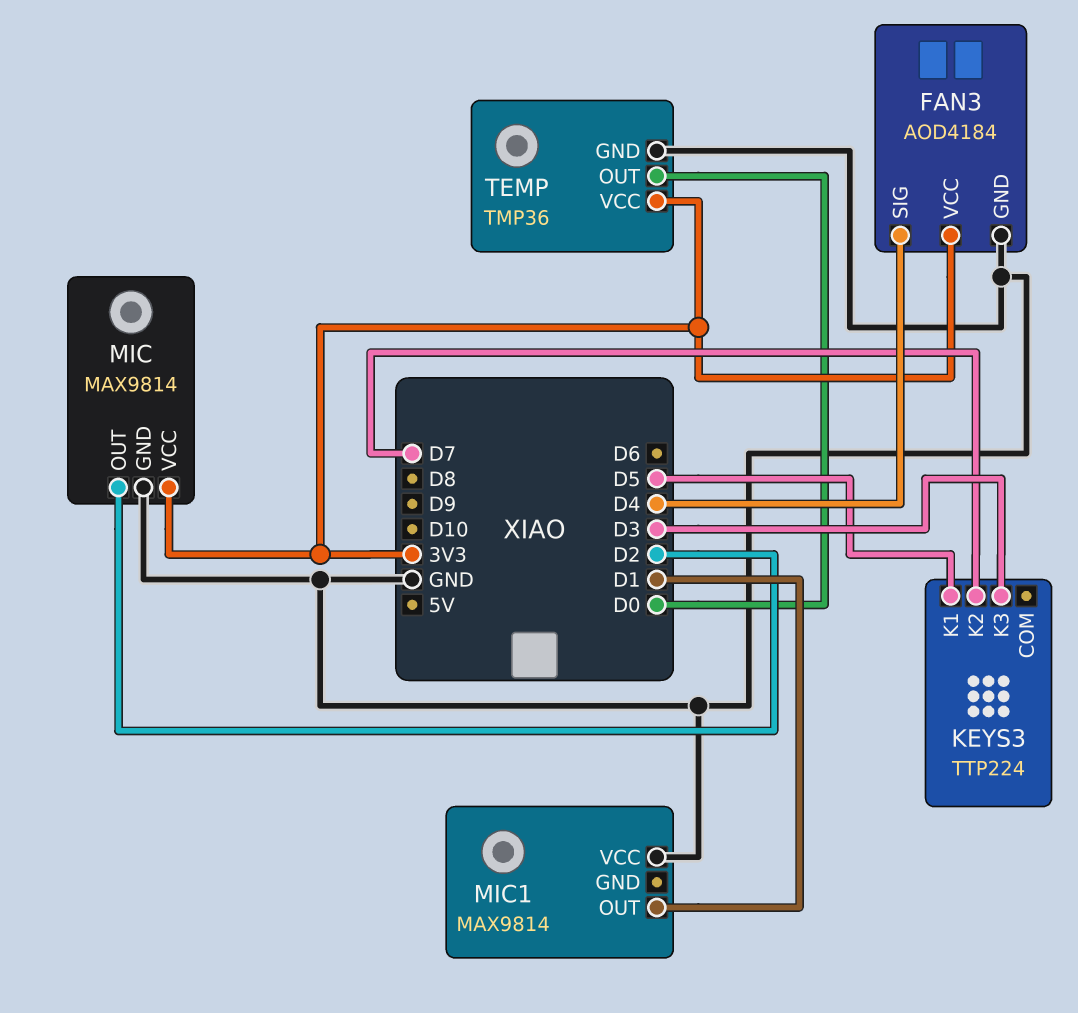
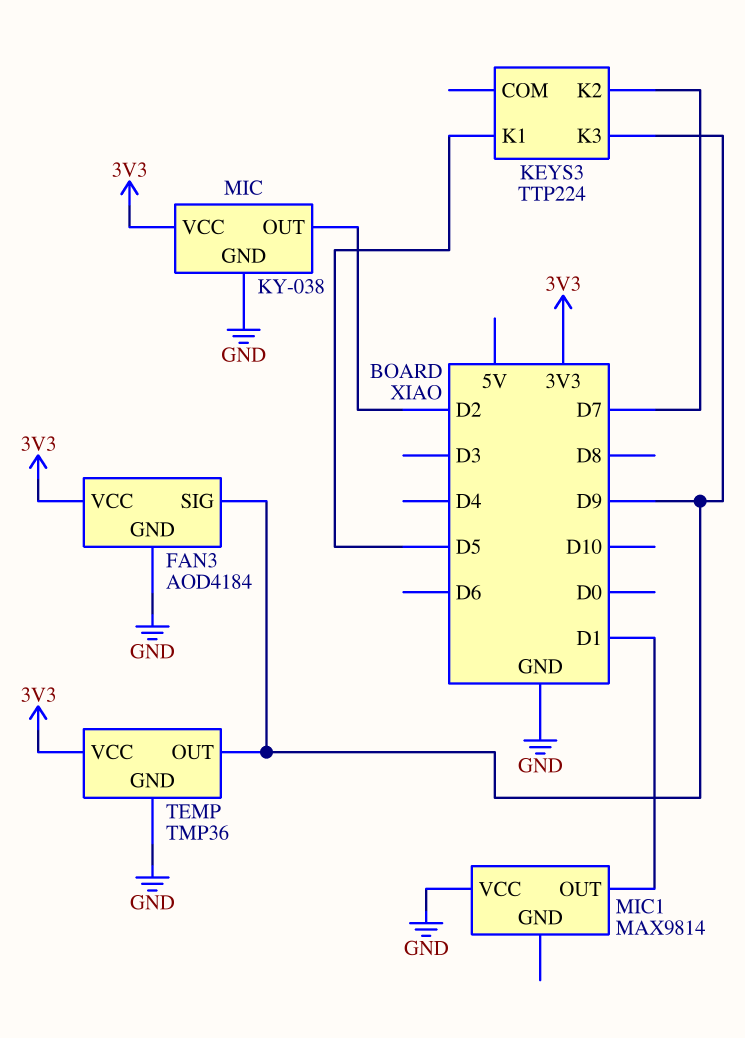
FAN3 pin SIG: D4 -> D9
KEYS3 pin K3: D3 -> D9
MIC: MAX9814 -> KY-038
TEMP pin OUT: D0 -> D9

